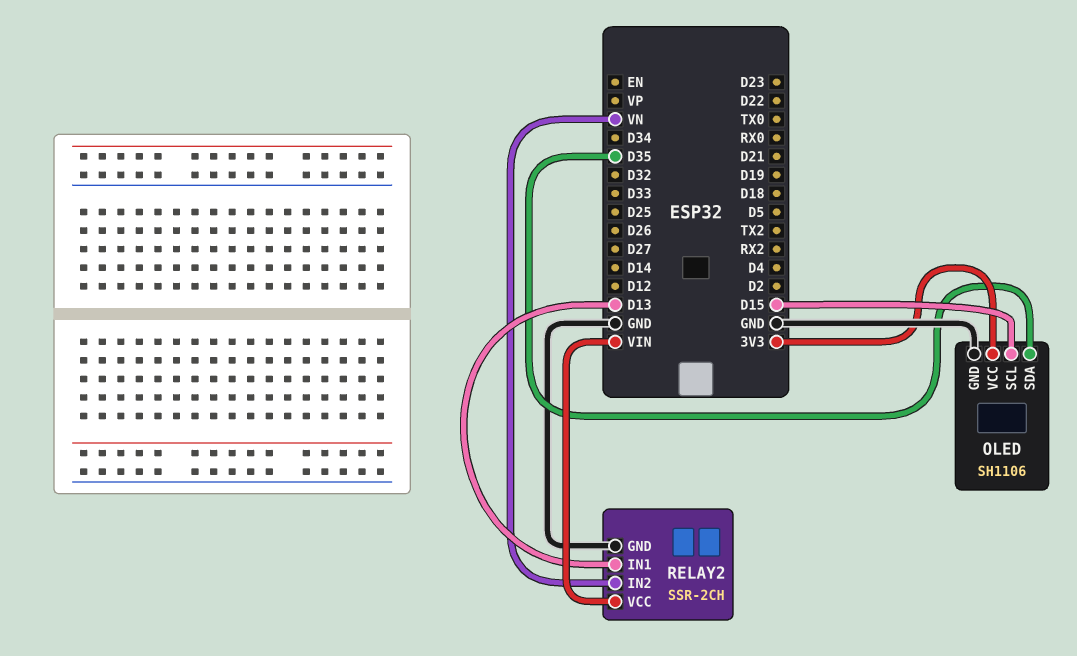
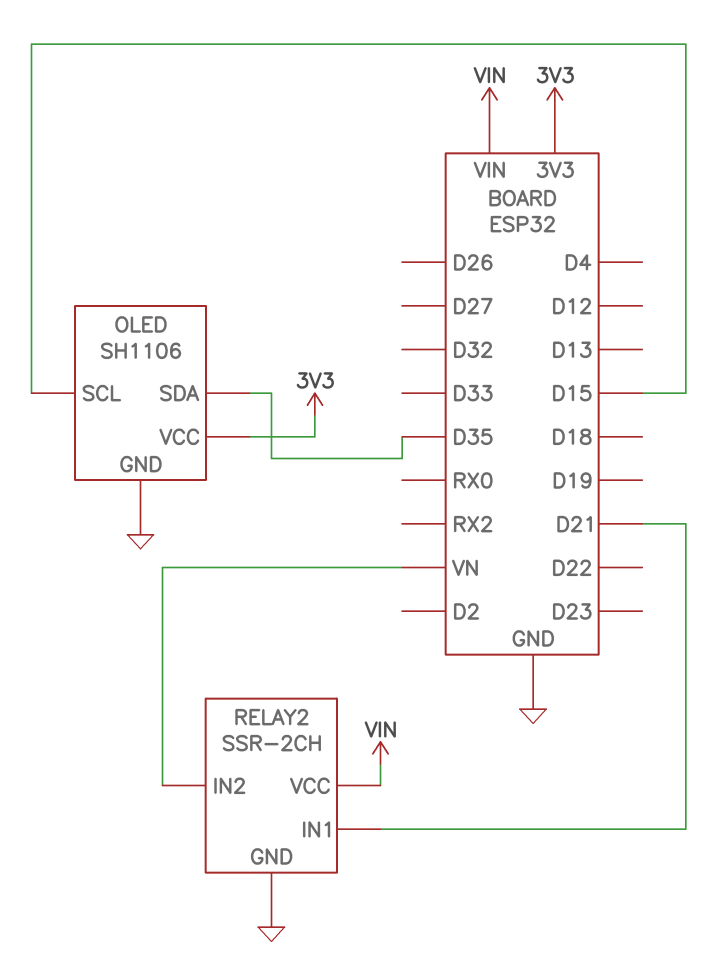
RELAY2 pin IN1: D13 -> D21

